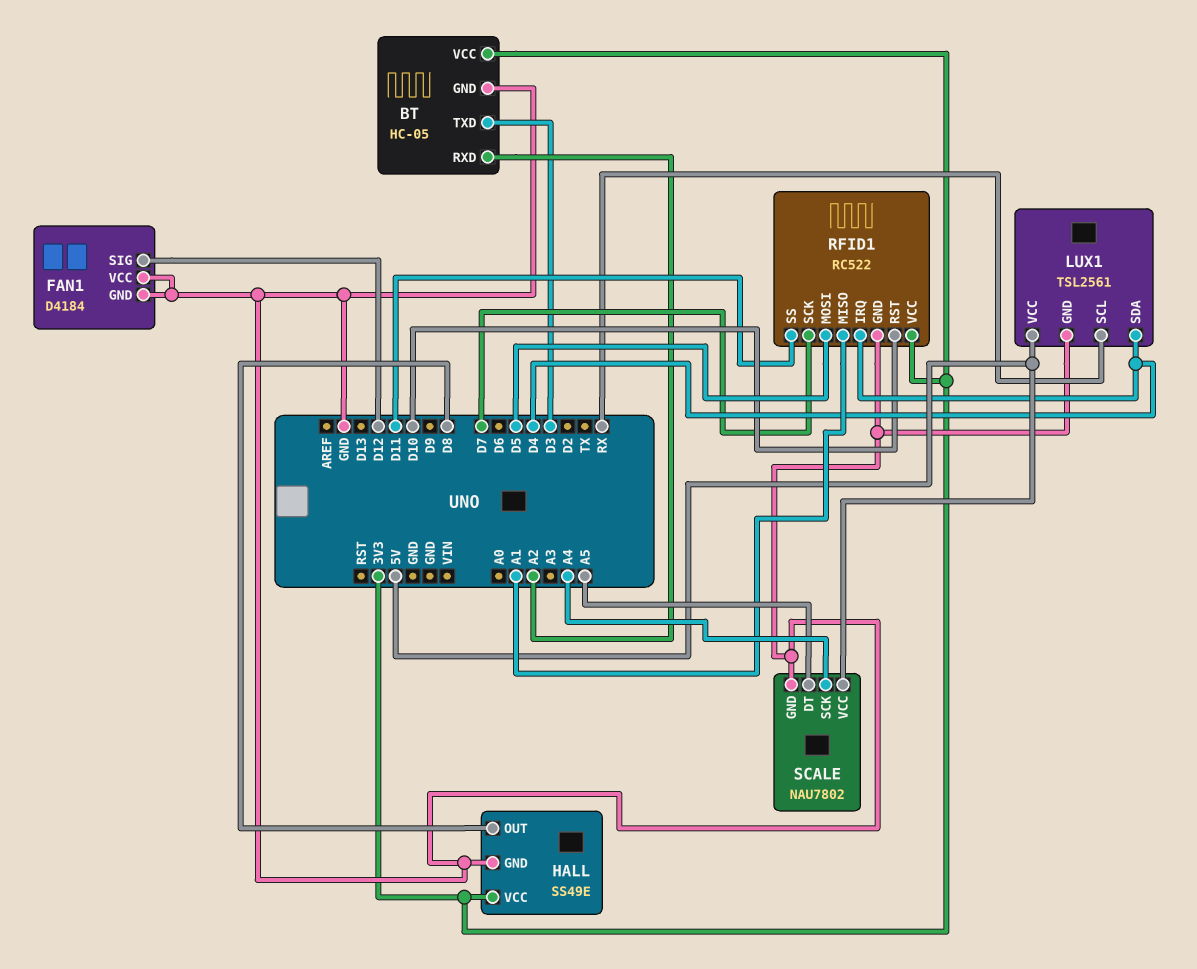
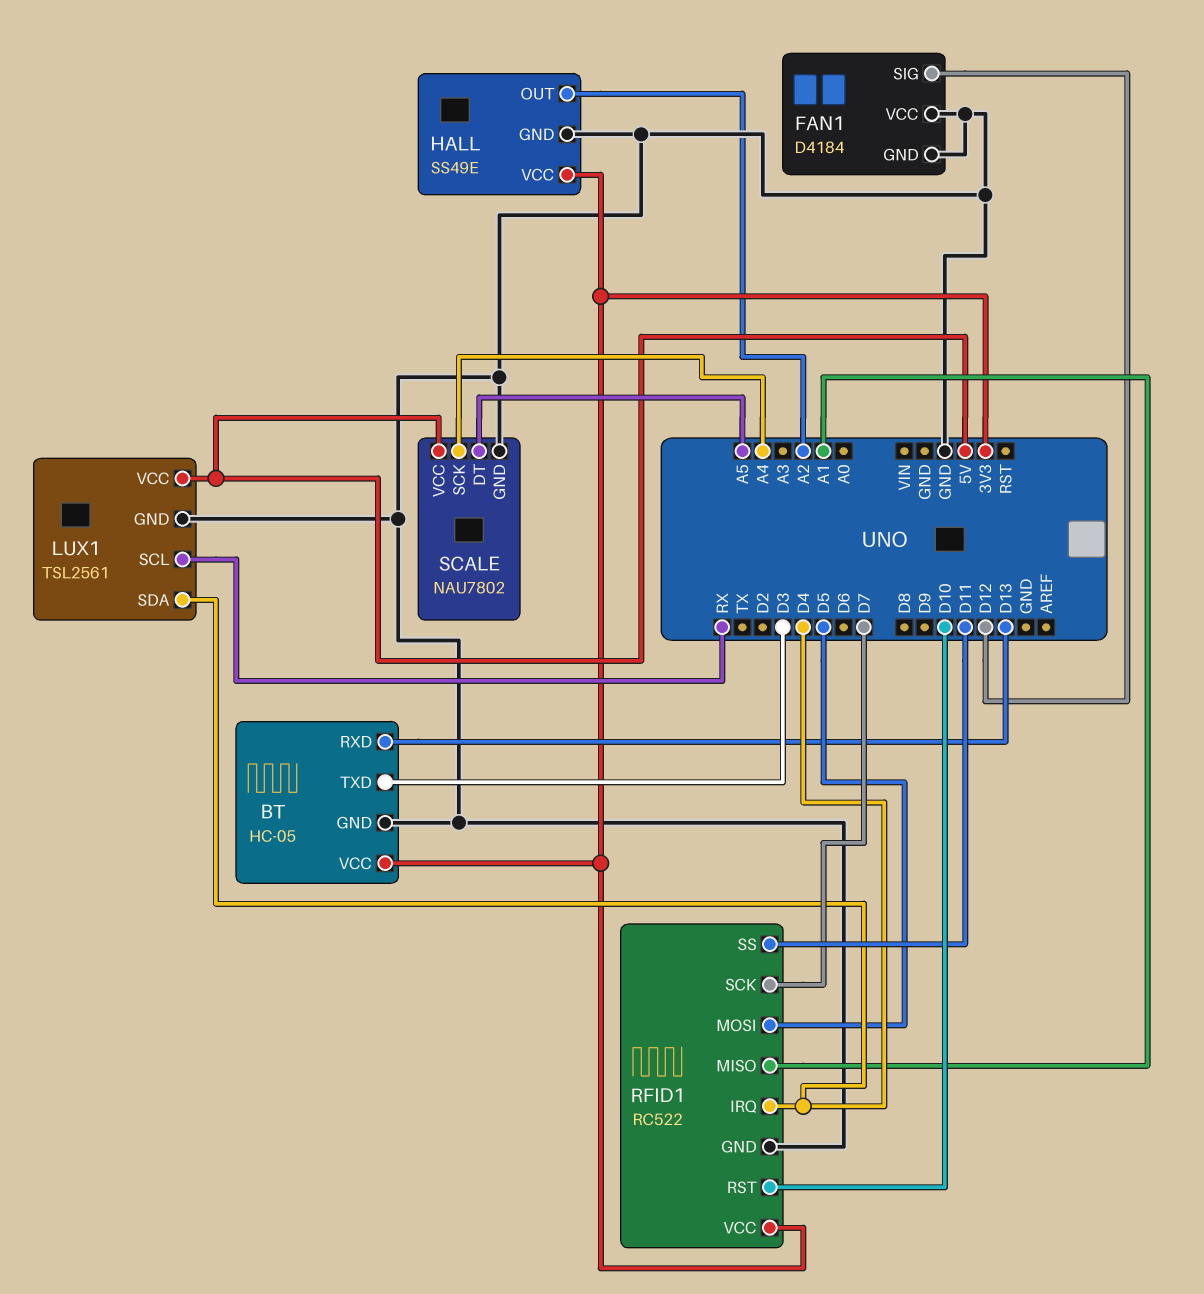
BT pin RXD: A2 -> D13
HALL pin OUT: D8 -> A2

